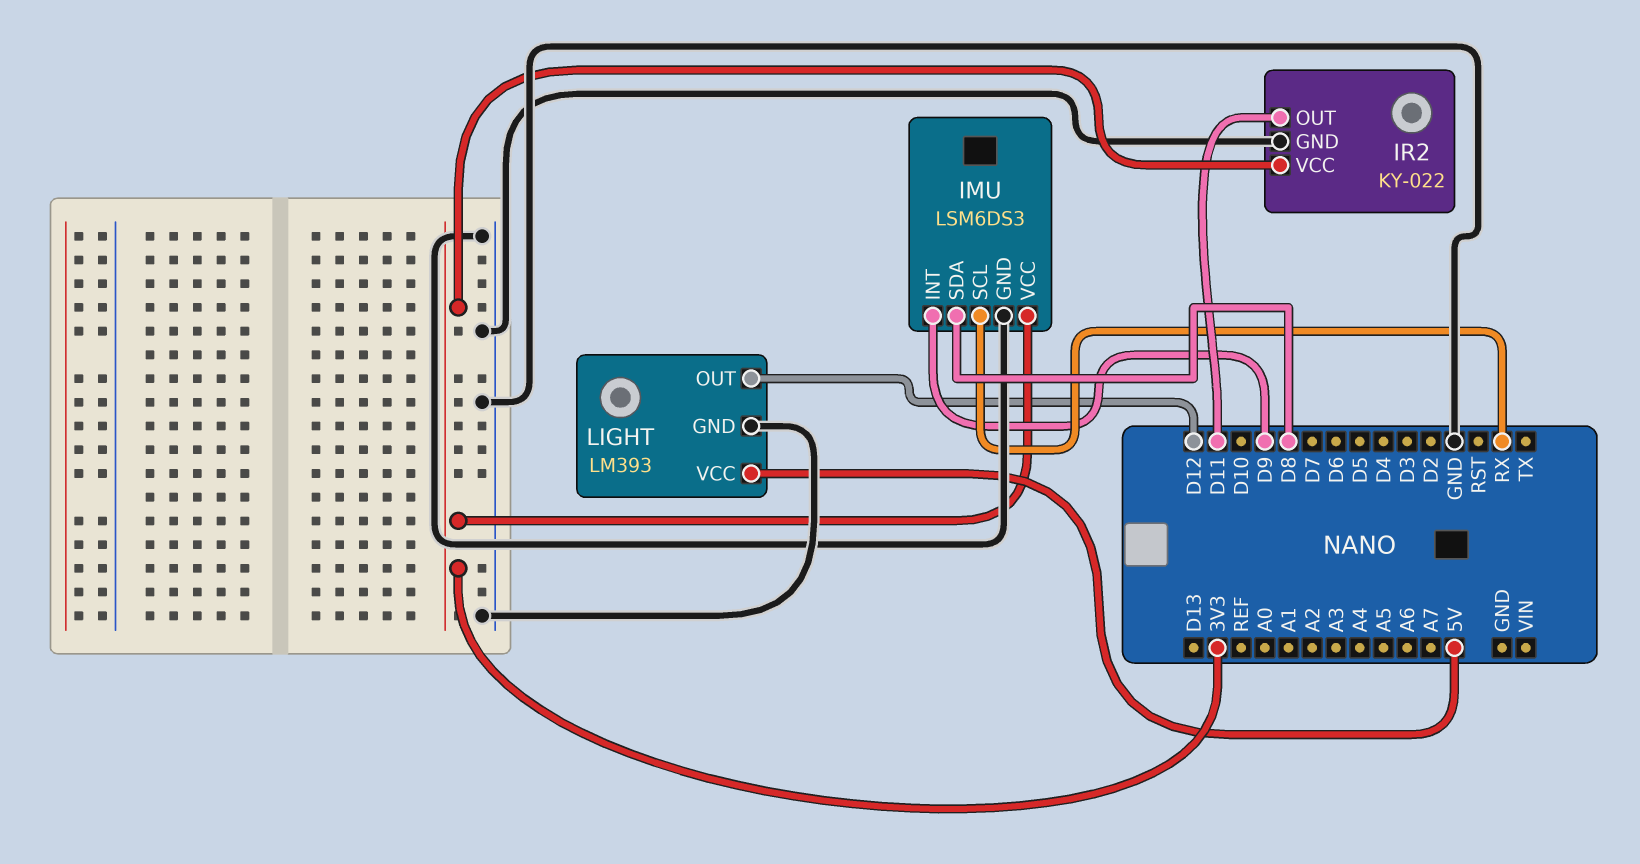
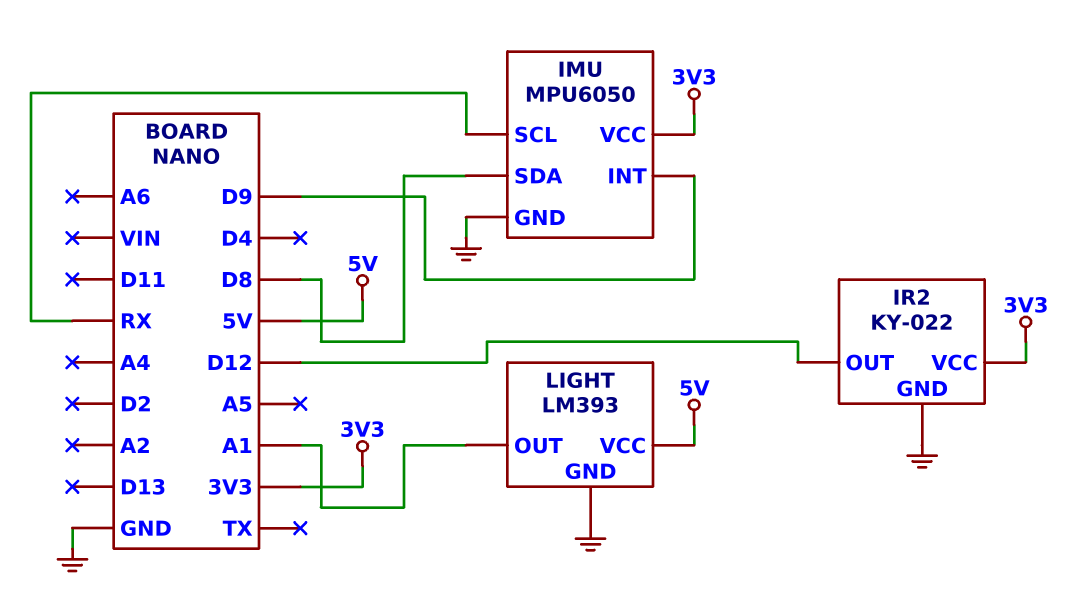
IMU: LSM6DS3 -> MPU6050
IR2 pin OUT: D11 -> D12
LIGHT pin OUT: D12 -> A1

